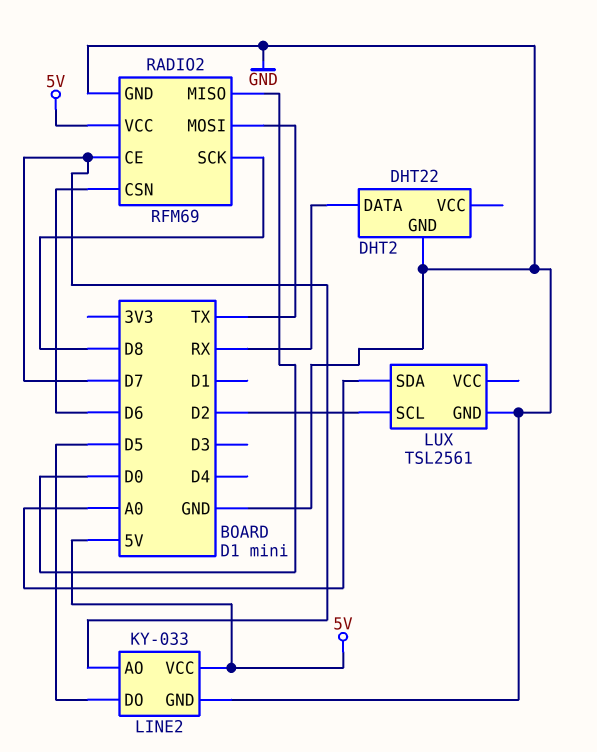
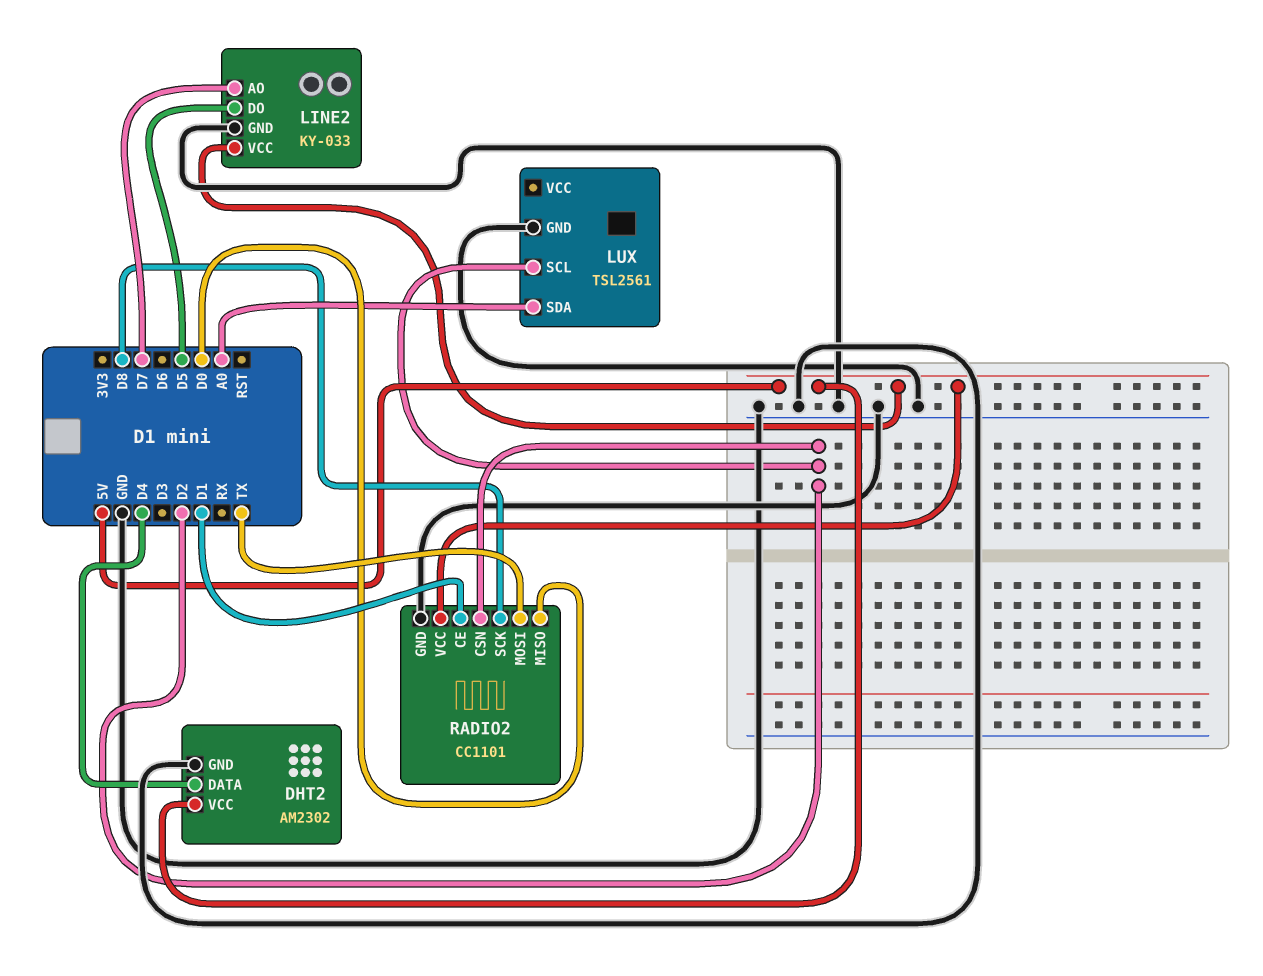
DHT2: DHT22 -> AM2302
DHT2 pin DATA: RX -> D4
DHT2 pin VCC: none -> 5V
RADIO2: RFM69 -> CC1101
RADIO2 pin CE: D7 -> D1
RADIO2 pin CSN: D6 -> D2

